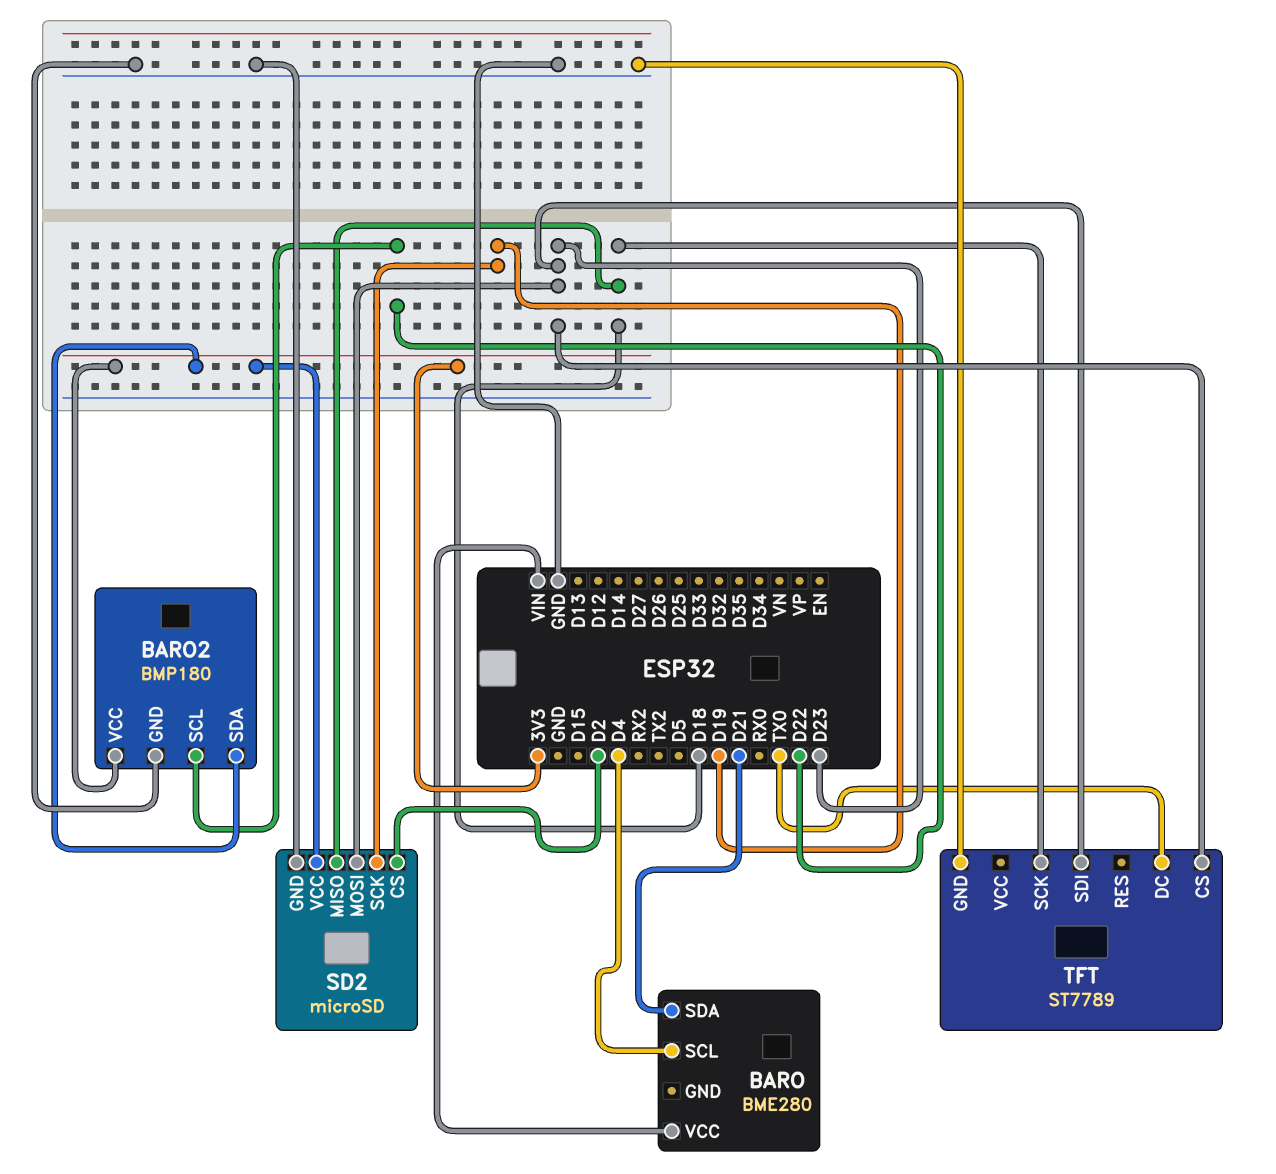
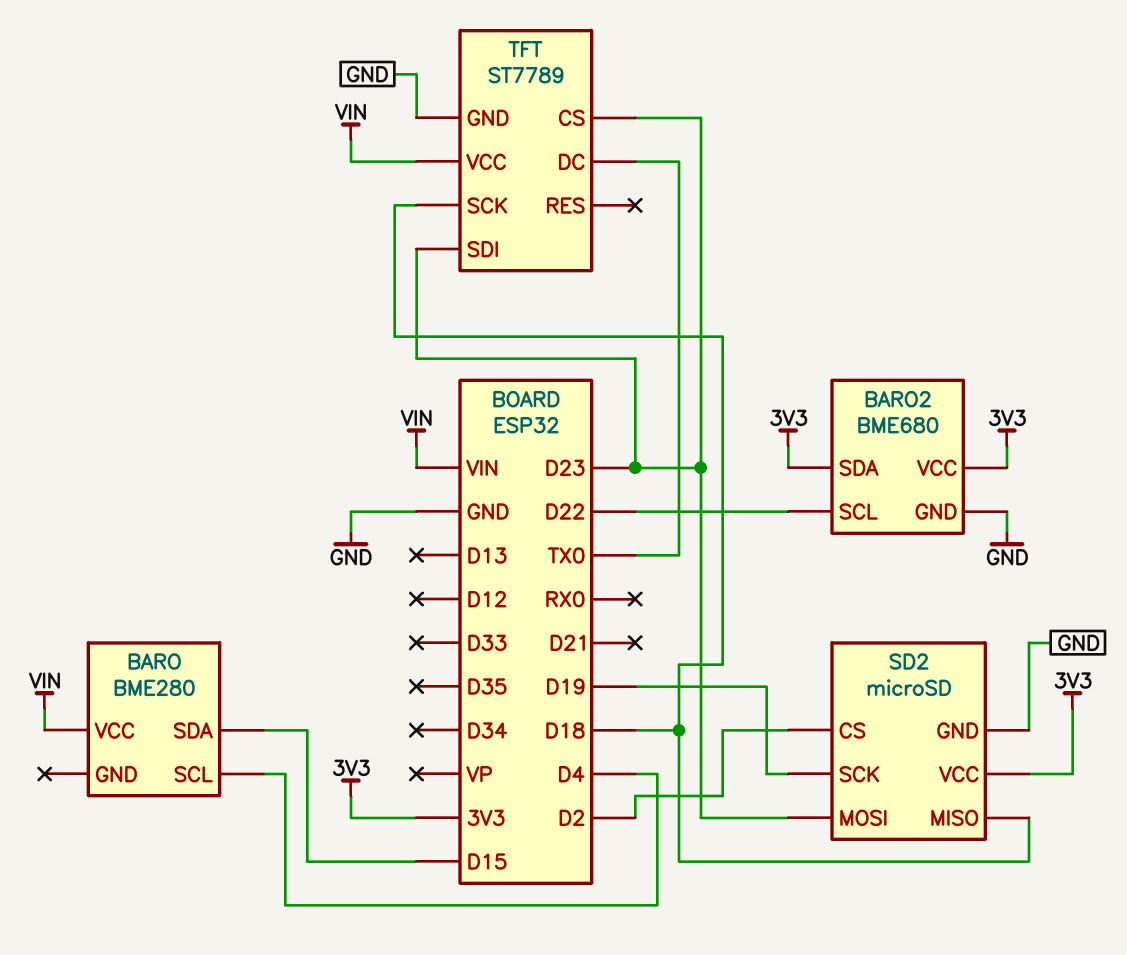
BARO pin SDA: D21 -> D15
BARO2: BMP180 -> BME680
TFT pin VCC: none -> VIN

